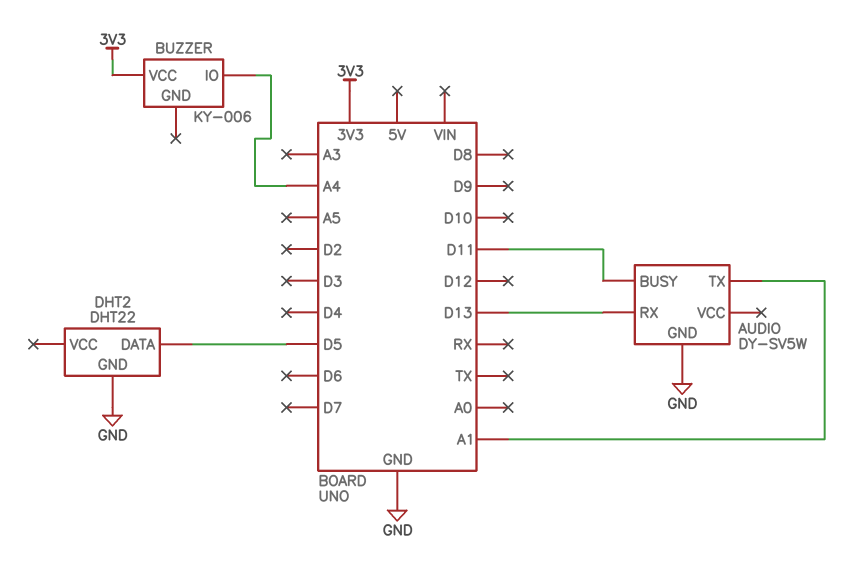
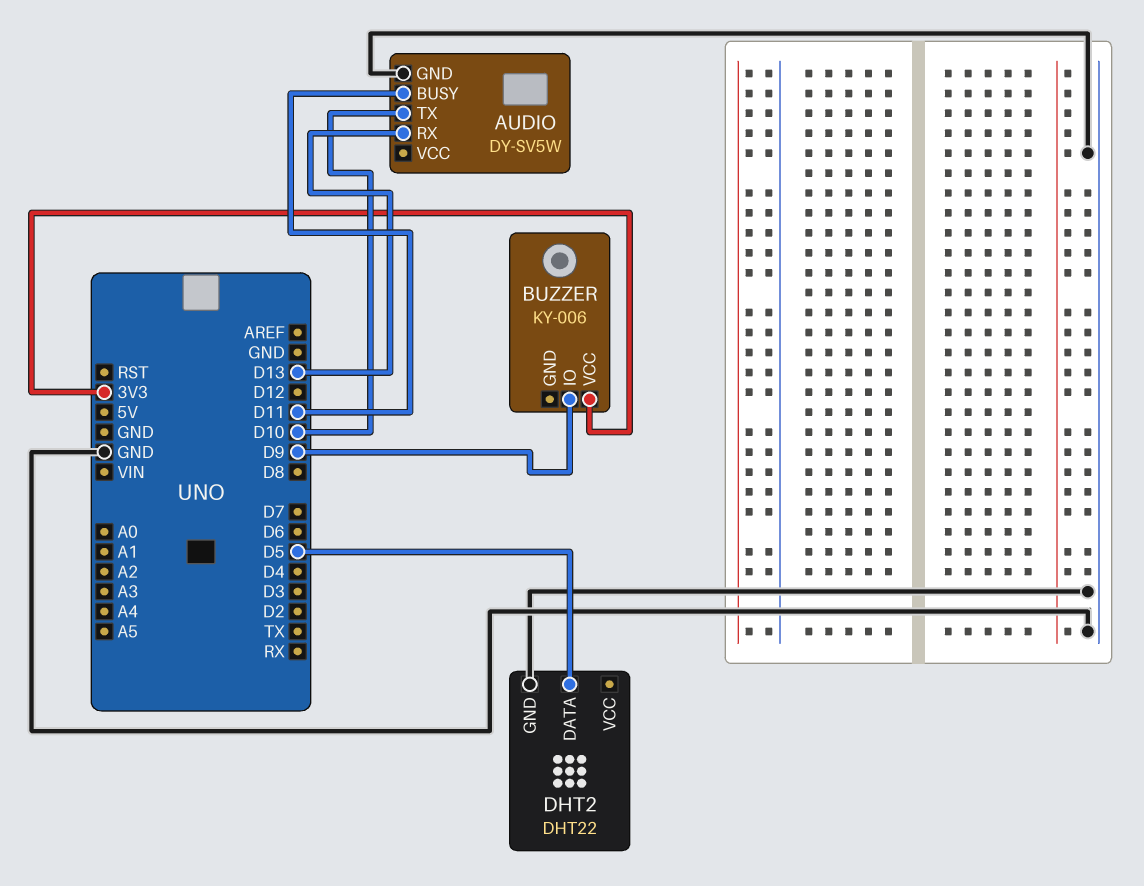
AUDIO pin TX: A1 -> D10
BUZZER pin IO: A4 -> D9

